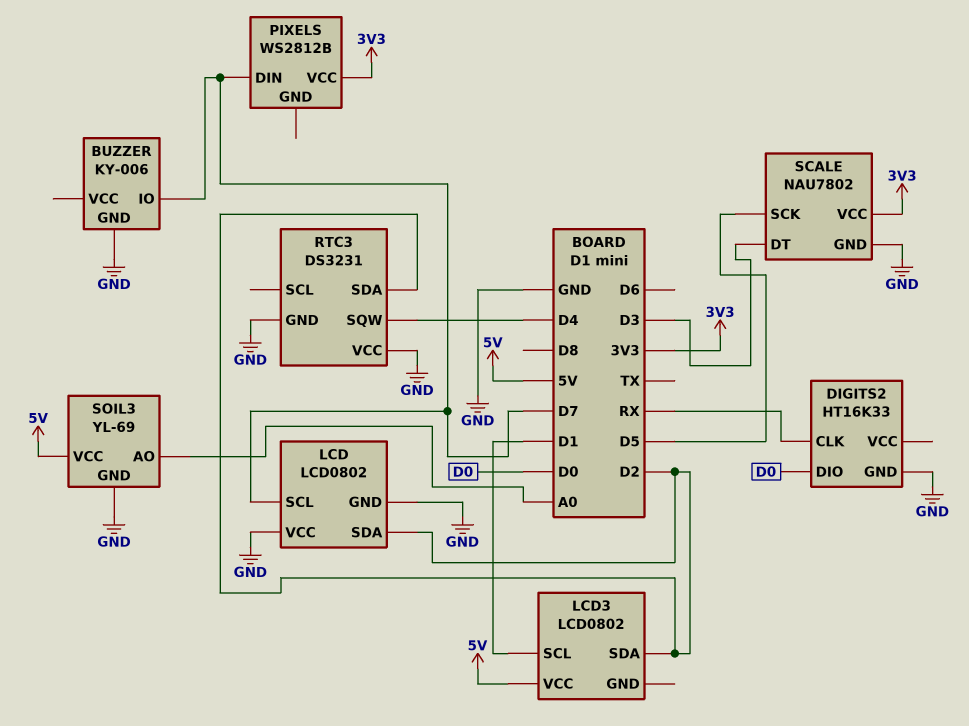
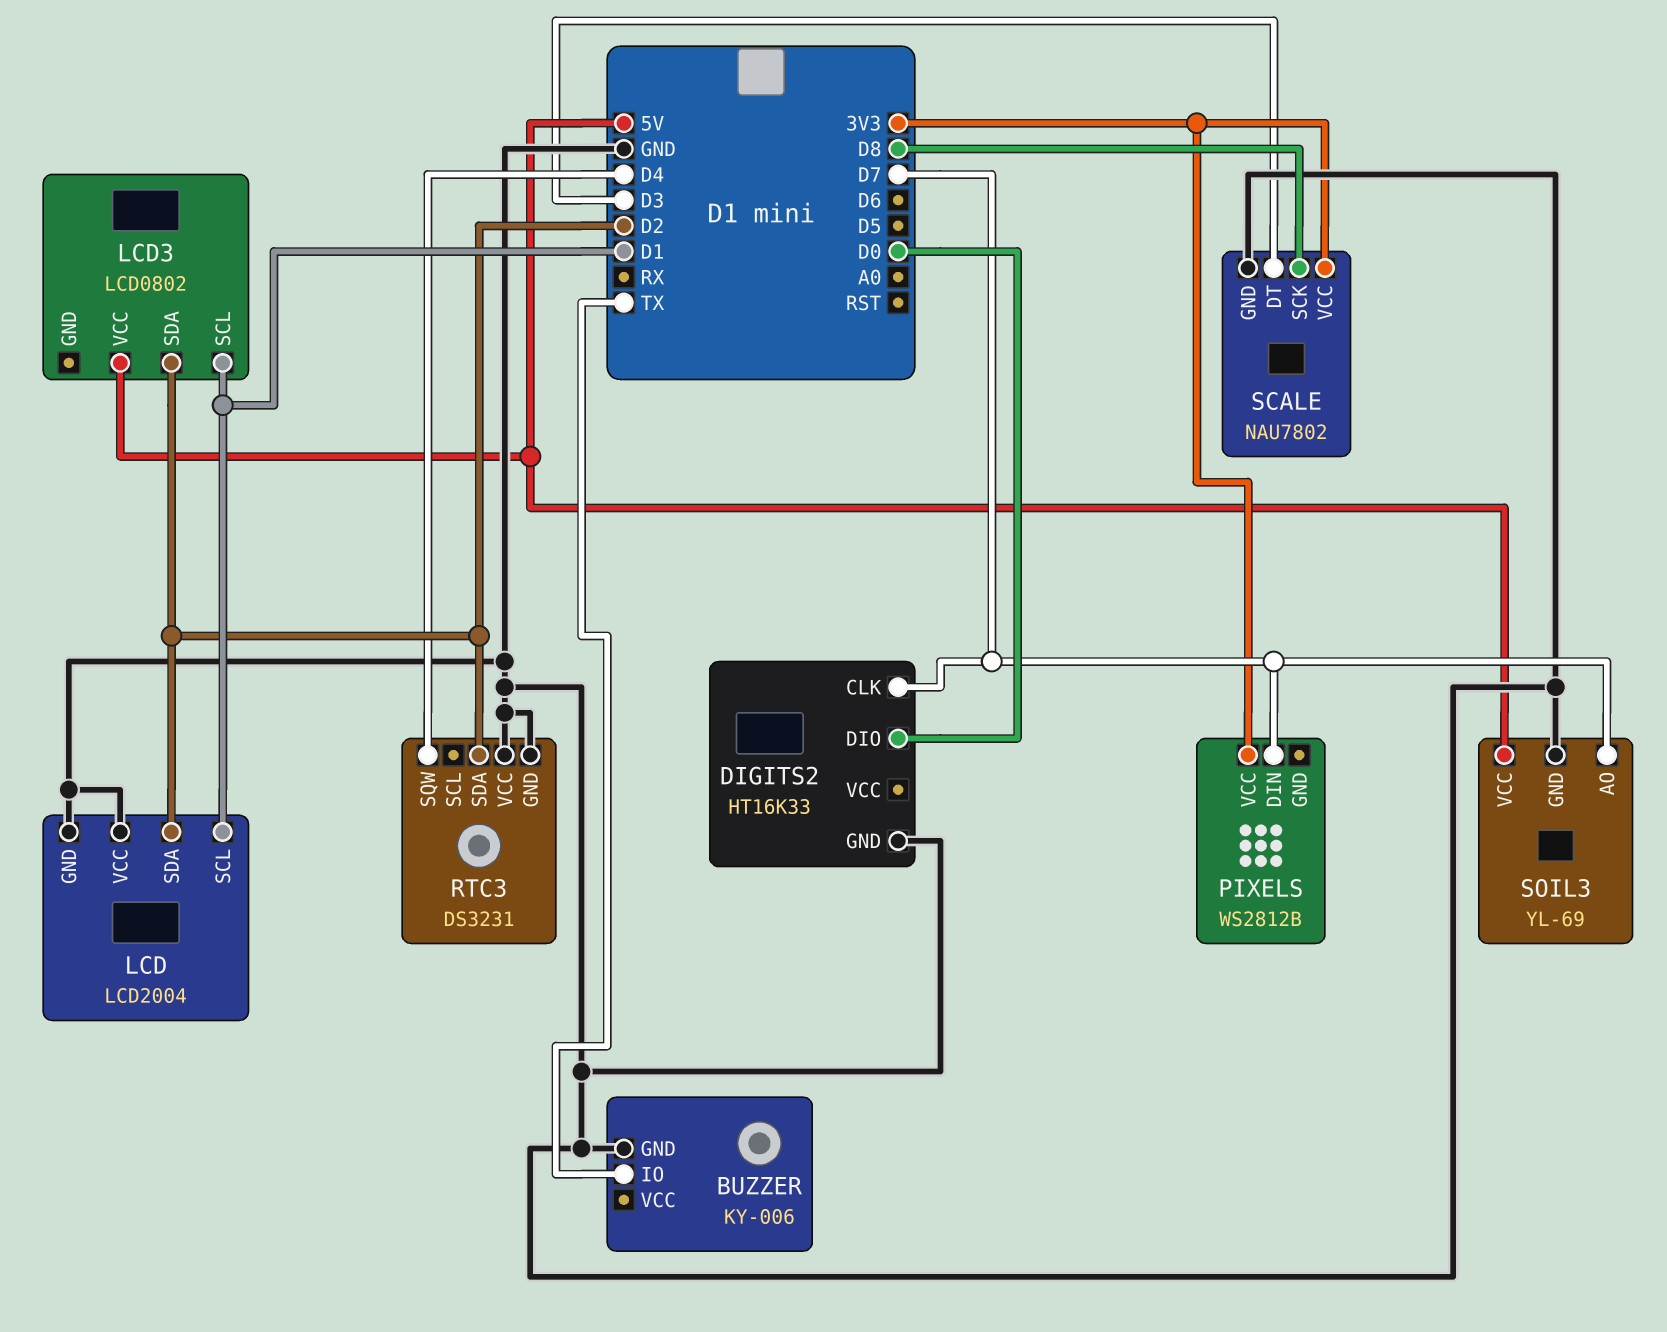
BUZZER pin IO: D7 -> TX
DIGITS2 pin CLK: RX -> D7
LCD: LCD0802 -> LCD2004
LCD pin SCL: D7 -> D1
SCALE pin SCK: D5 -> D8
SOIL3 pin AO: A0 -> D7

